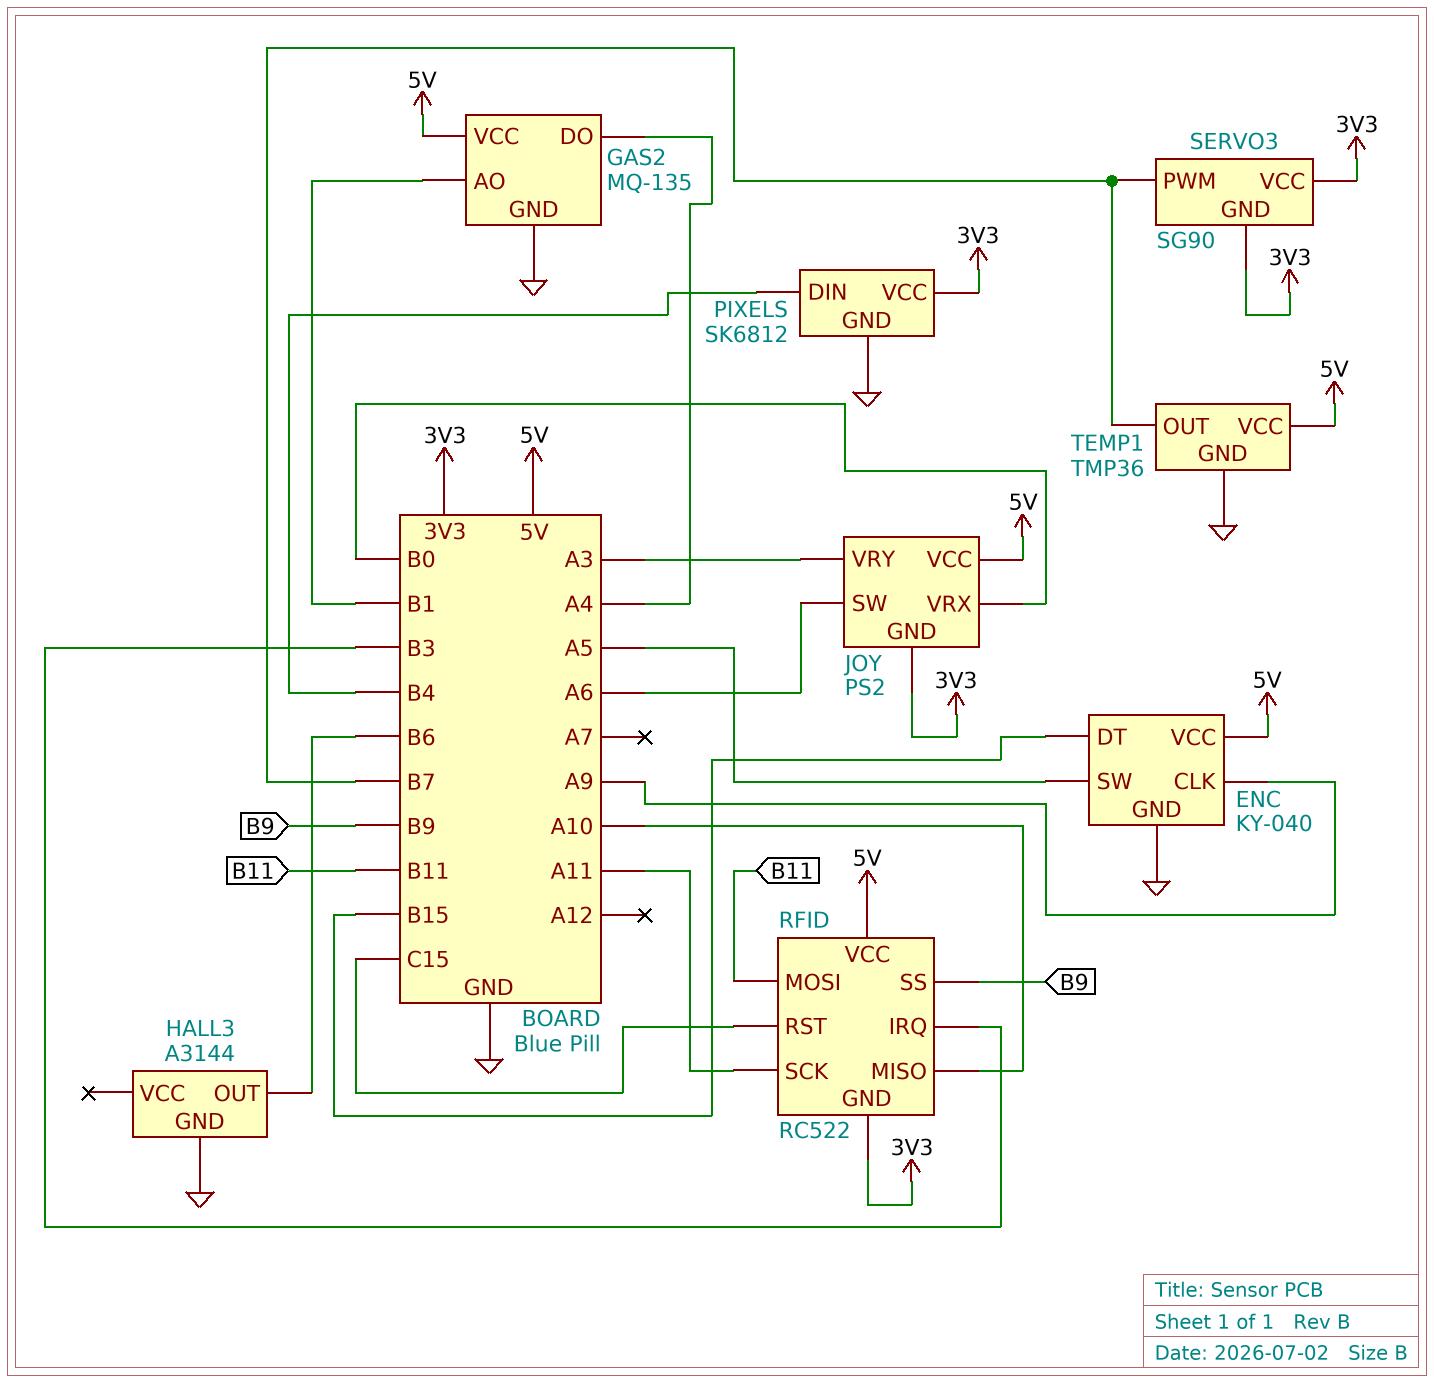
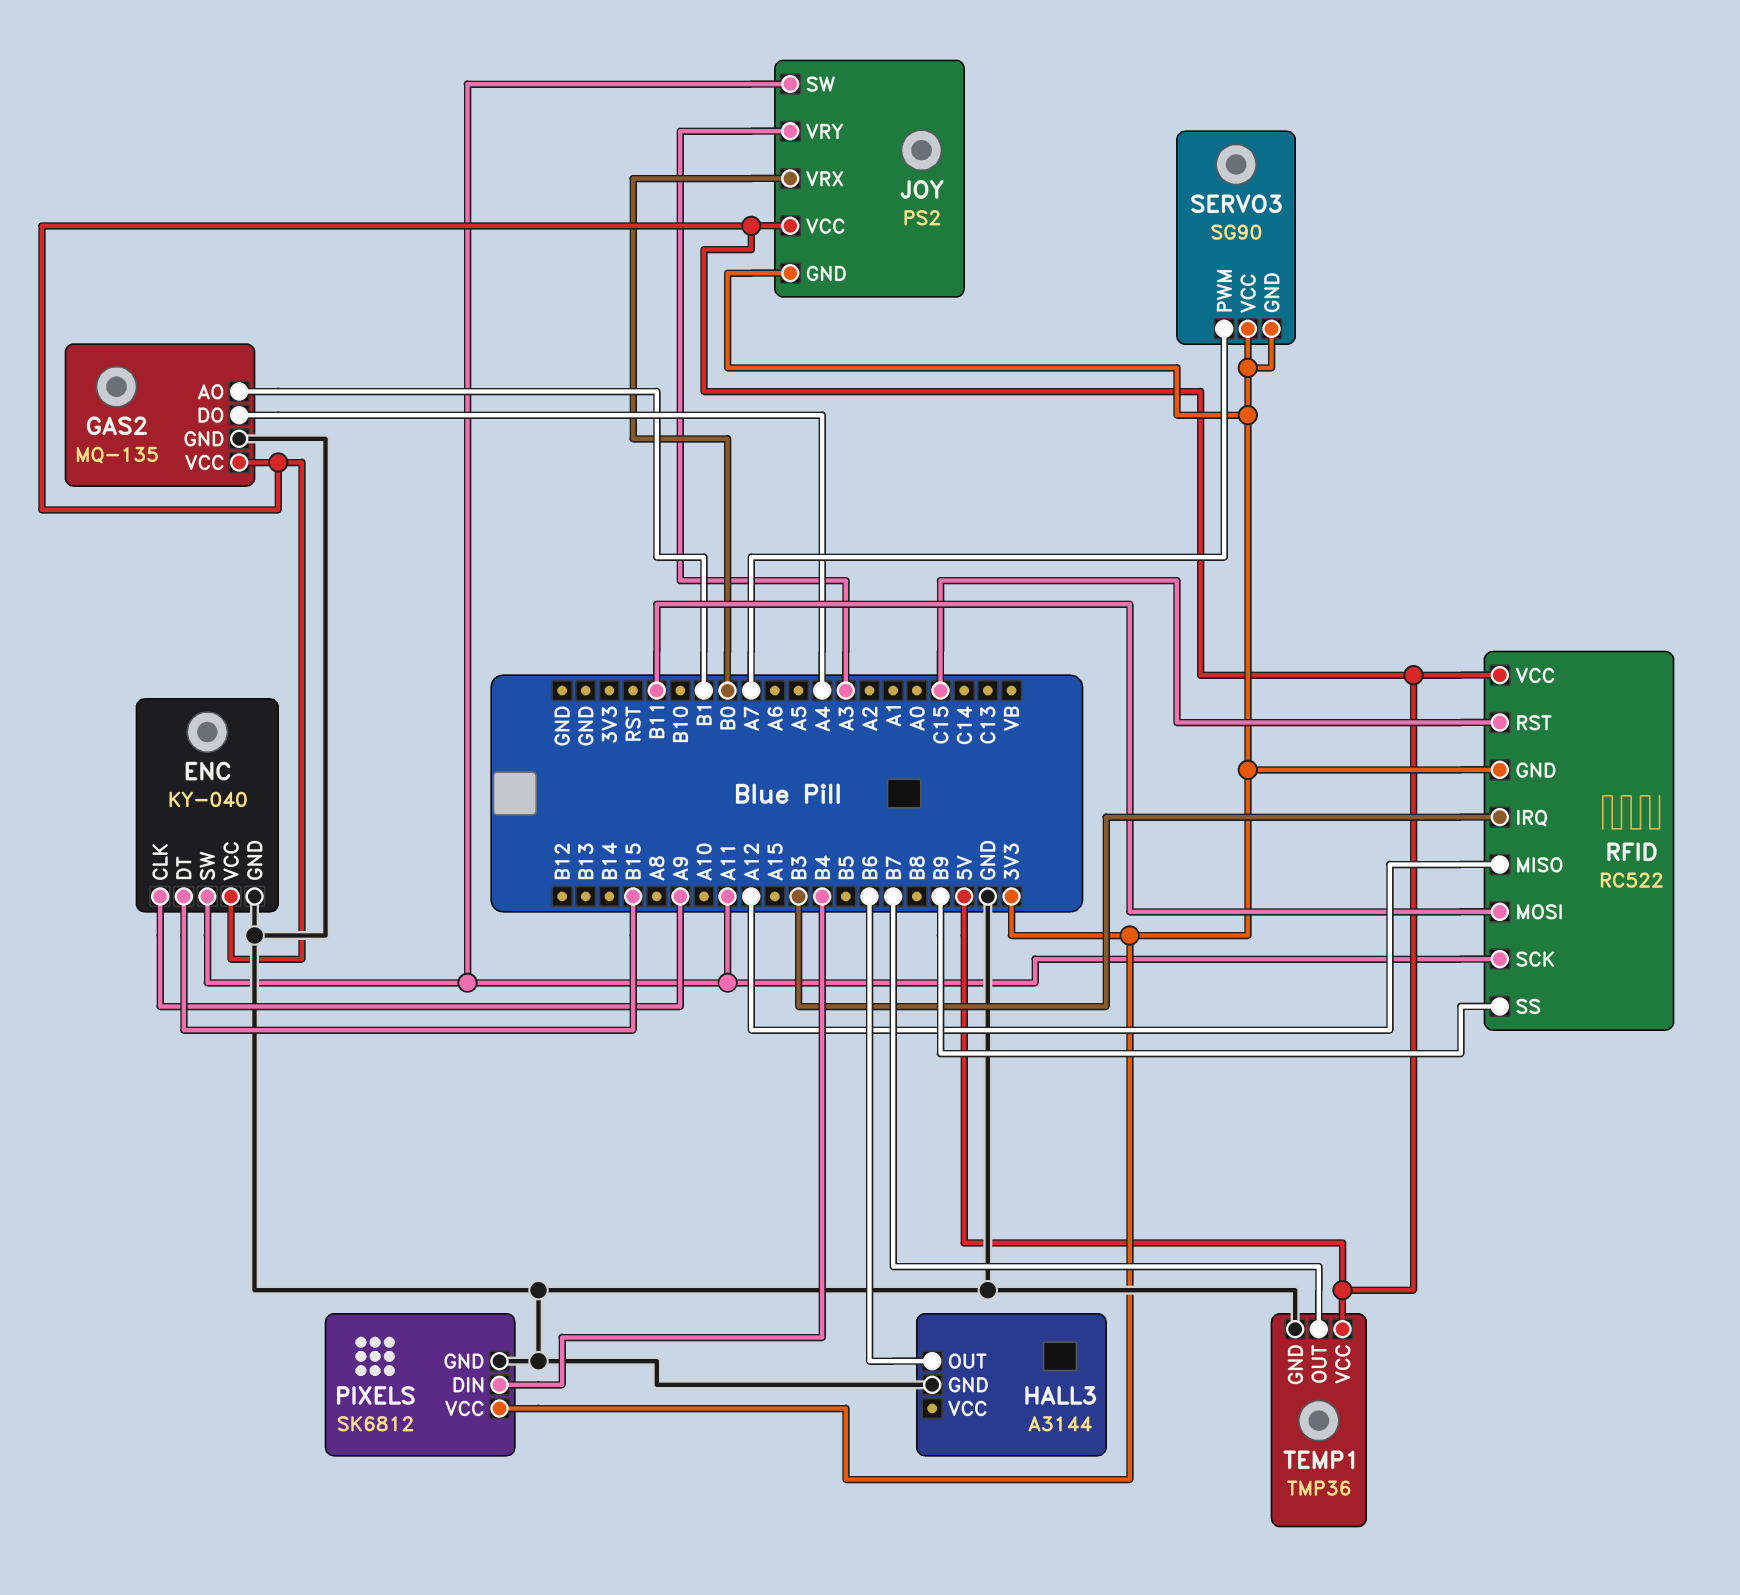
ENC pin SW: A5 -> A11
JOY pin SW: A6 -> A11
RFID pin MISO: A10 -> A12
SERVO3 pin PWM: B7 -> A7

